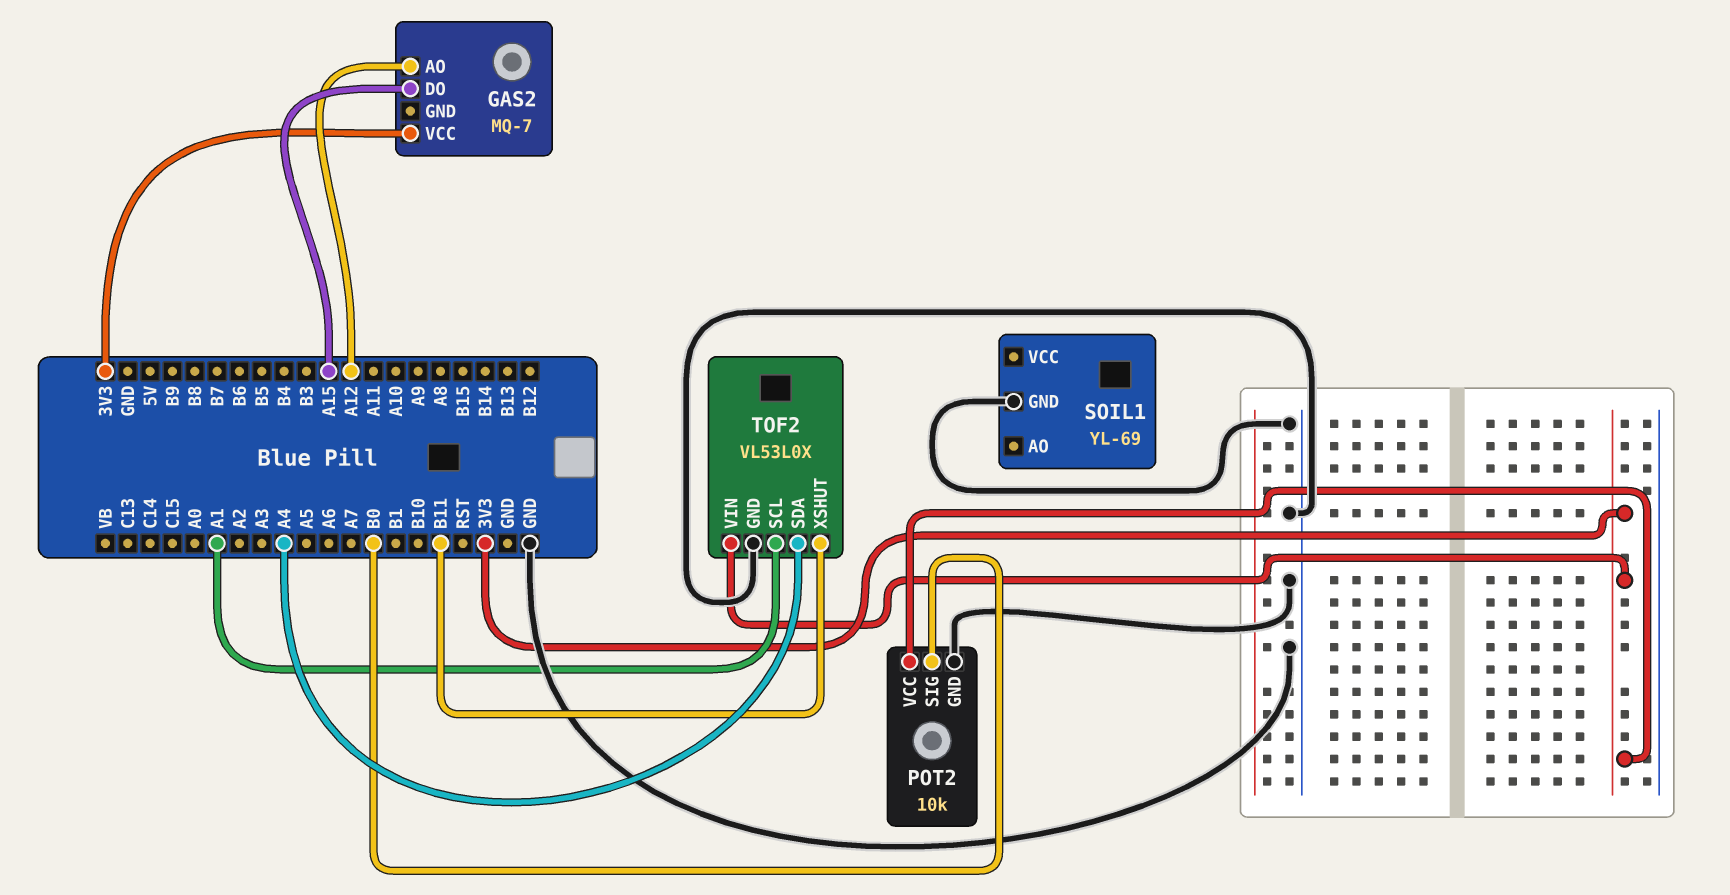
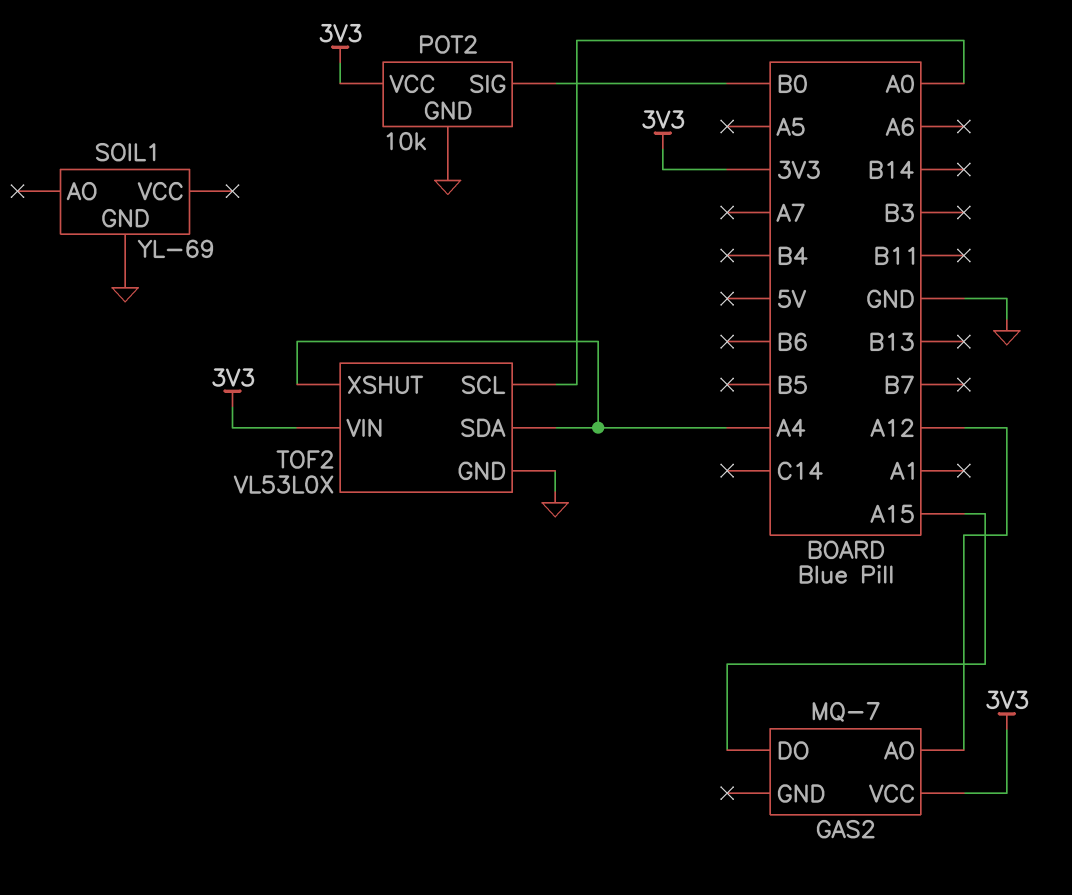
TOF2 pin SCL: A1 -> A0
TOF2 pin XSHUT: B11 -> A4

